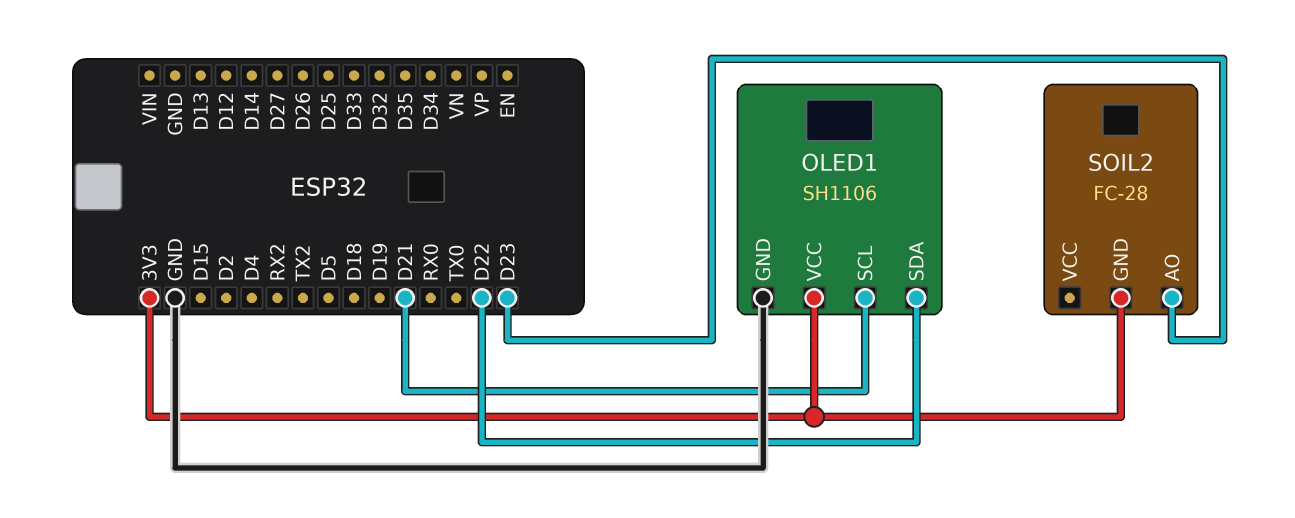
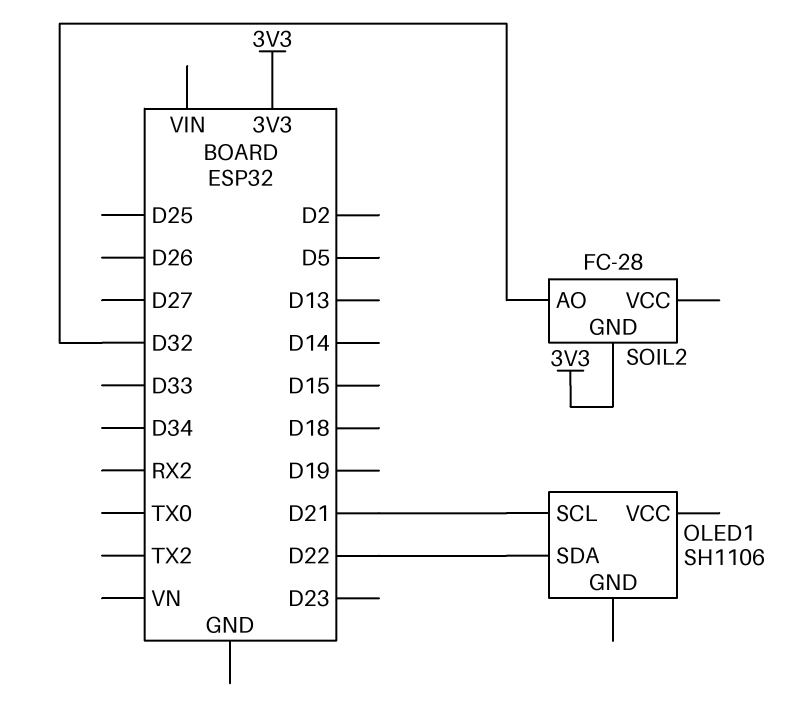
OLED1 pin GND: GND -> none
OLED1 pin VCC: 3V3 -> none
SOIL2 pin AO: D23 -> D32

